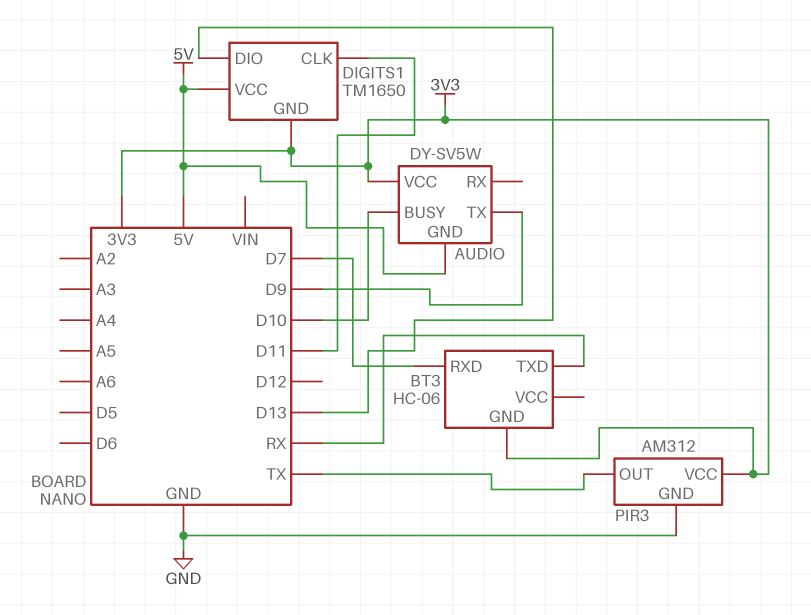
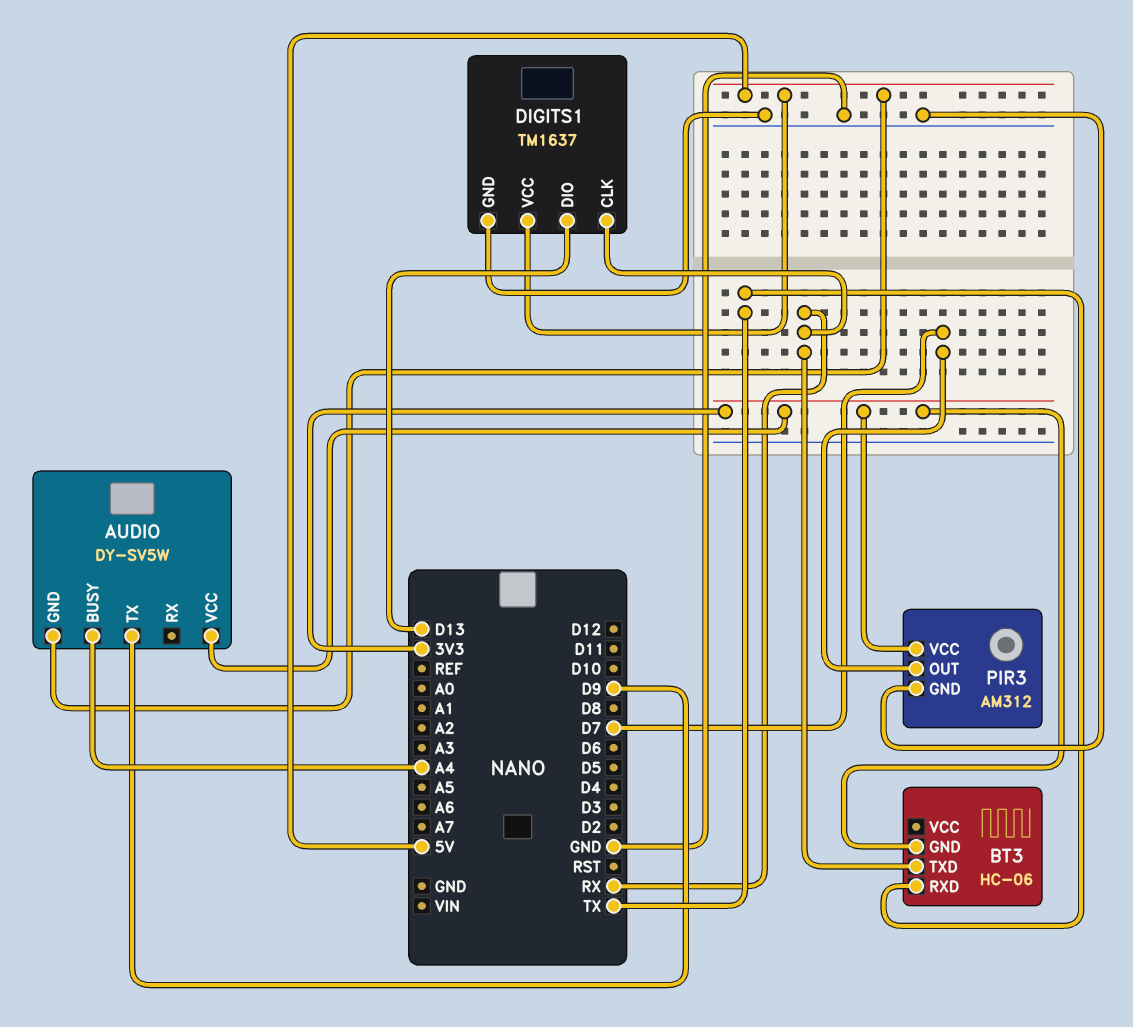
AUDIO pin BUSY: D10 -> A4
BT3 pin RXD: D7 -> TX
DIGITS1: TM1650 -> TM1637
DIGITS1 pin CLK: D11 -> RX
DIGITS1 pin GND: 3V3 -> GND
PIR3 pin OUT: TX -> D7

